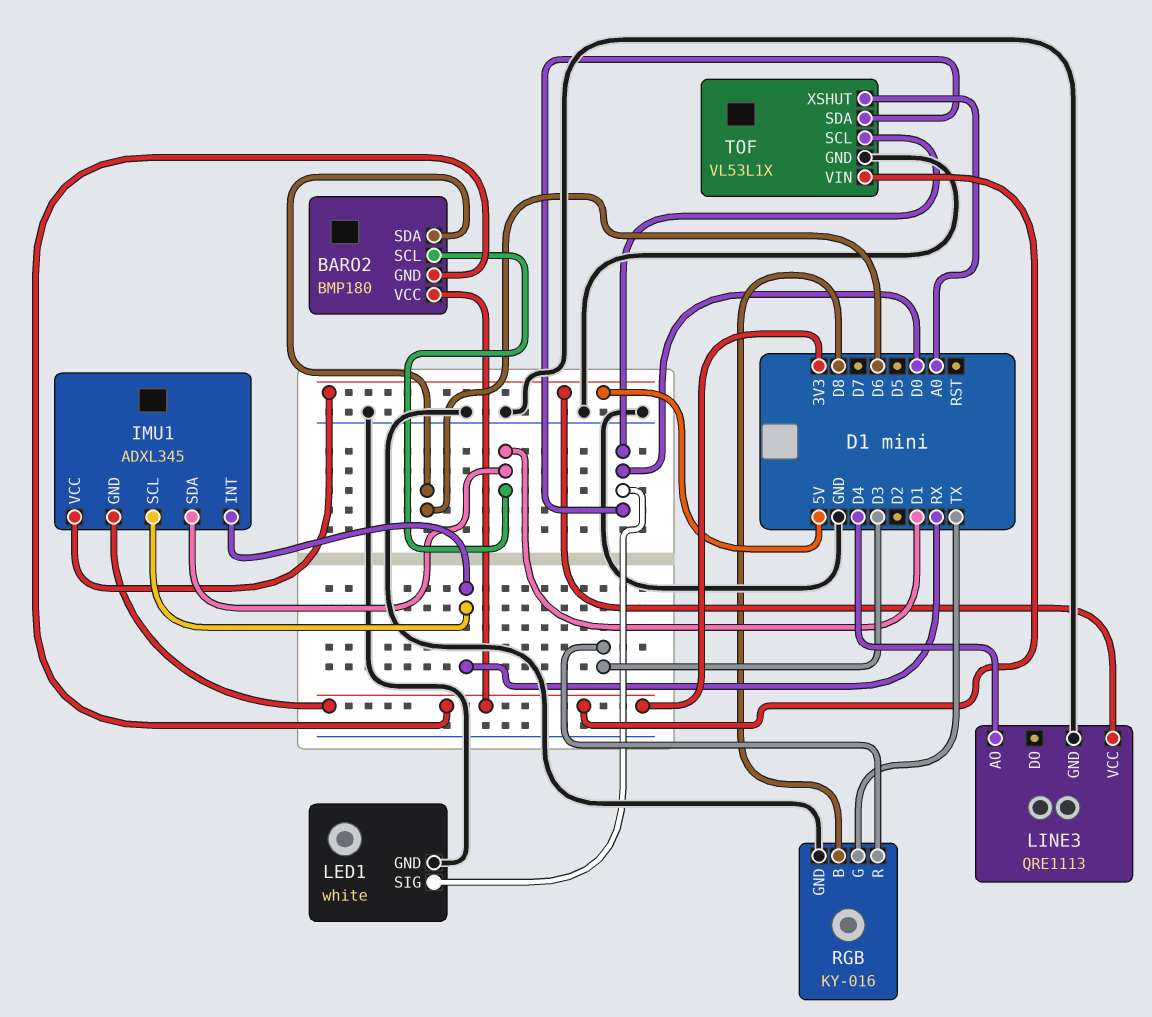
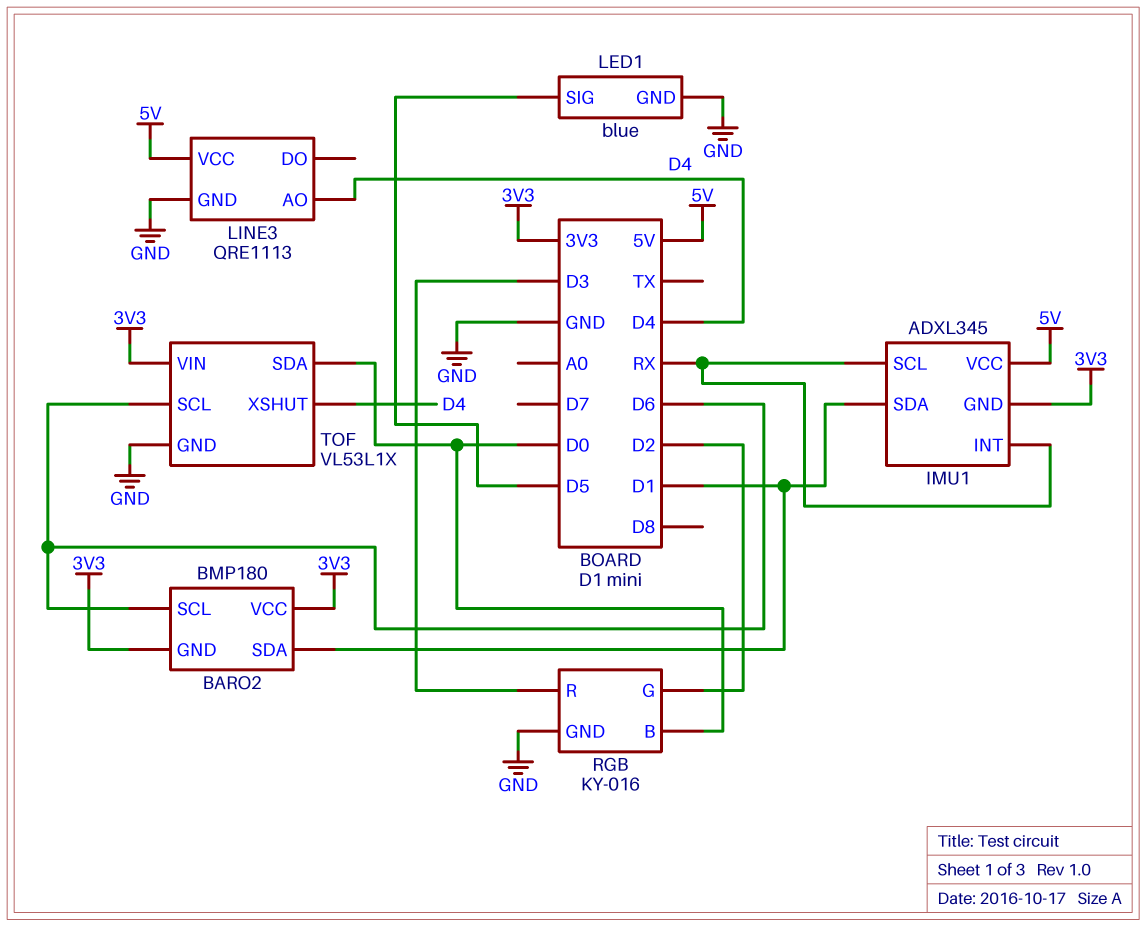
BARO2 pin SCL: D1 -> D6
BARO2 pin SDA: D6 -> D1
LED1: white -> blue
LED1 pin SIG: D0 -> D5
RGB pin B: D8 -> D0
RGB pin G: TX -> D2
TOF pin SCL: D0 -> D6
TOF pin XSHUT: A0 -> D4

